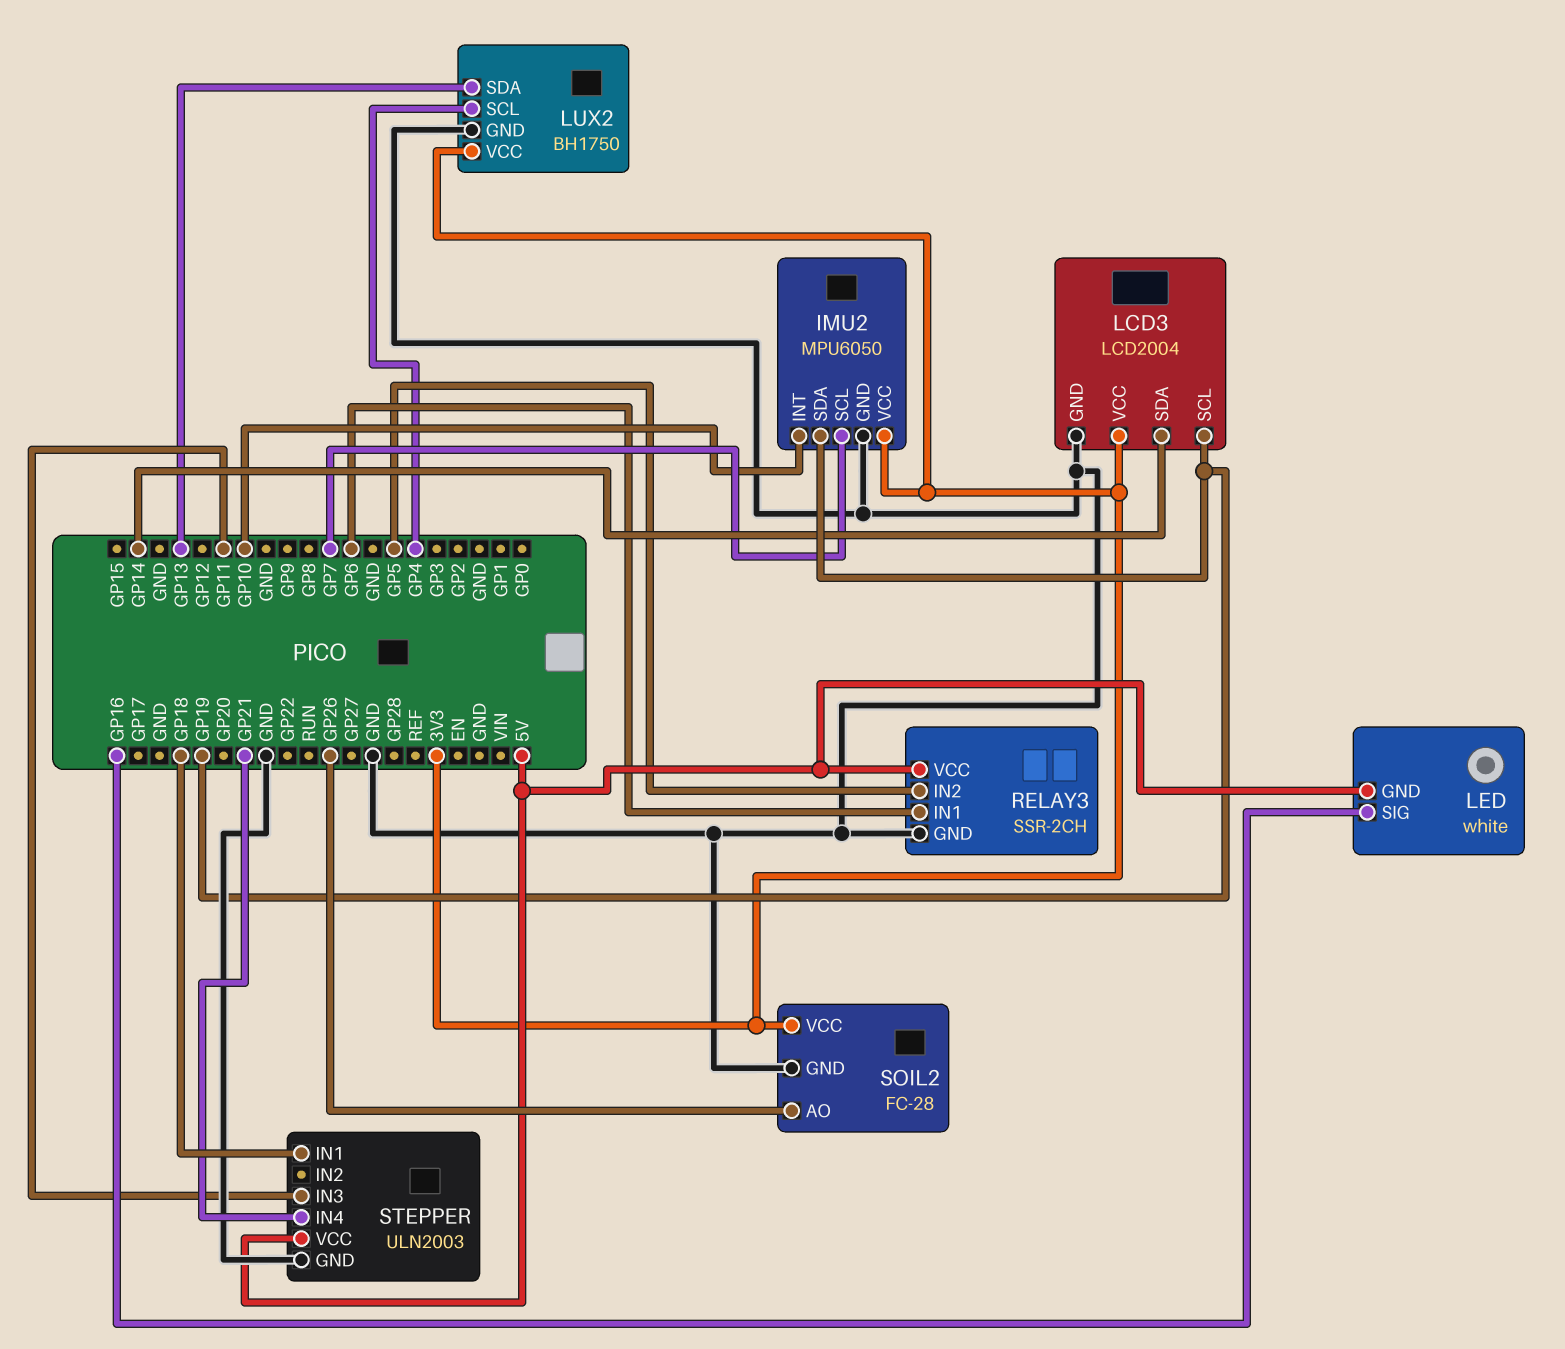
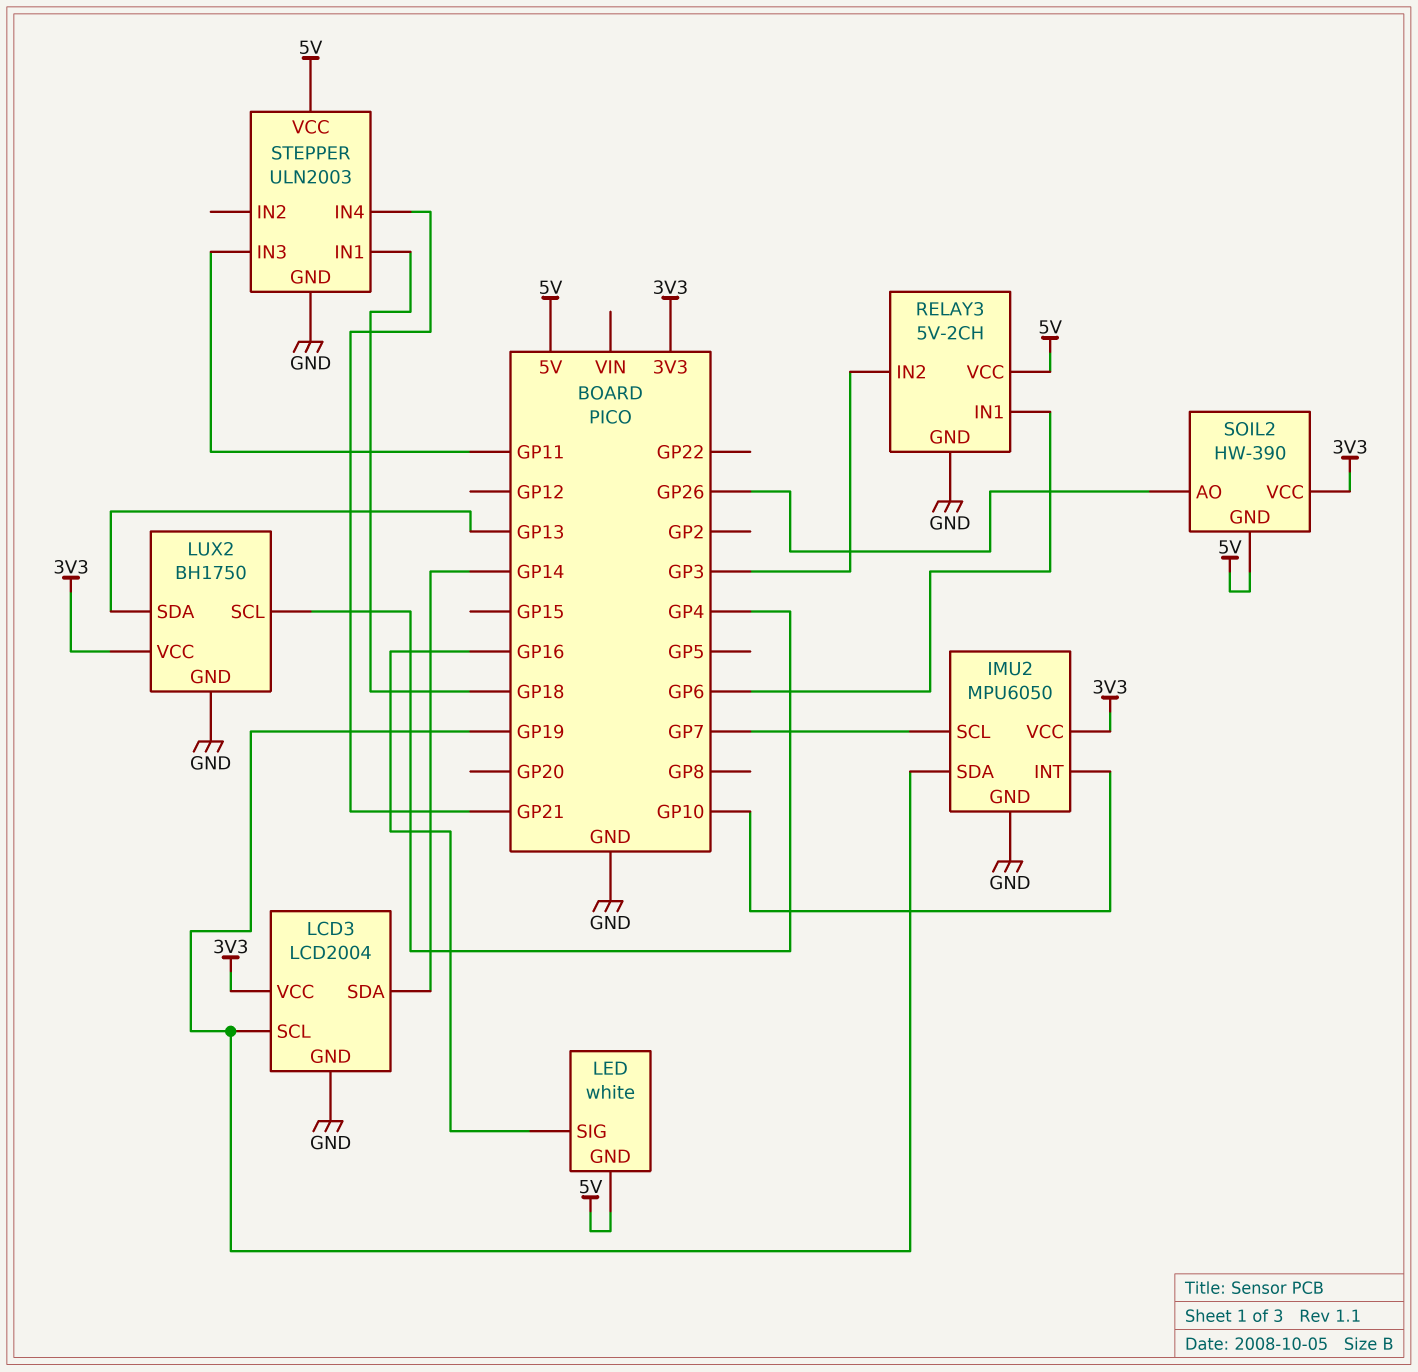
RELAY3: SSR-2CH -> 5V-2CH
RELAY3 pin IN2: GP5 -> GP3
SOIL2: FC-28 -> HW-390
SOIL2 pin GND: GND -> 5V

